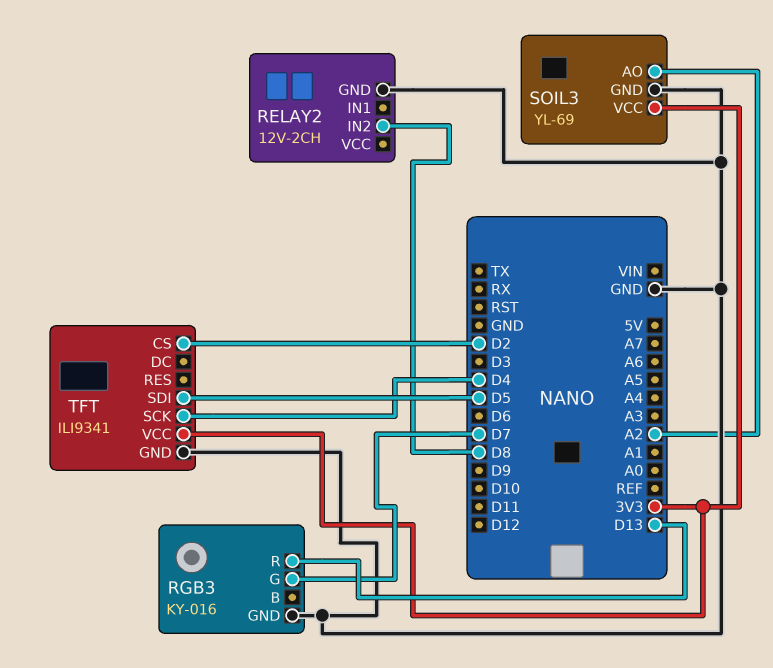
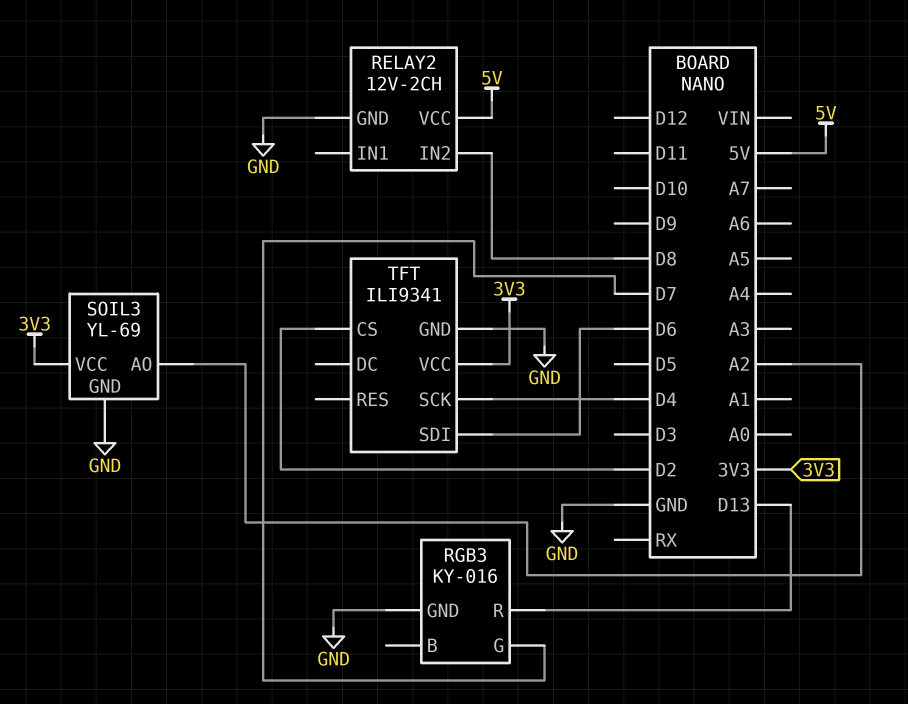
RELAY2 pin VCC: none -> 5V
TFT pin SDI: D5 -> D6

